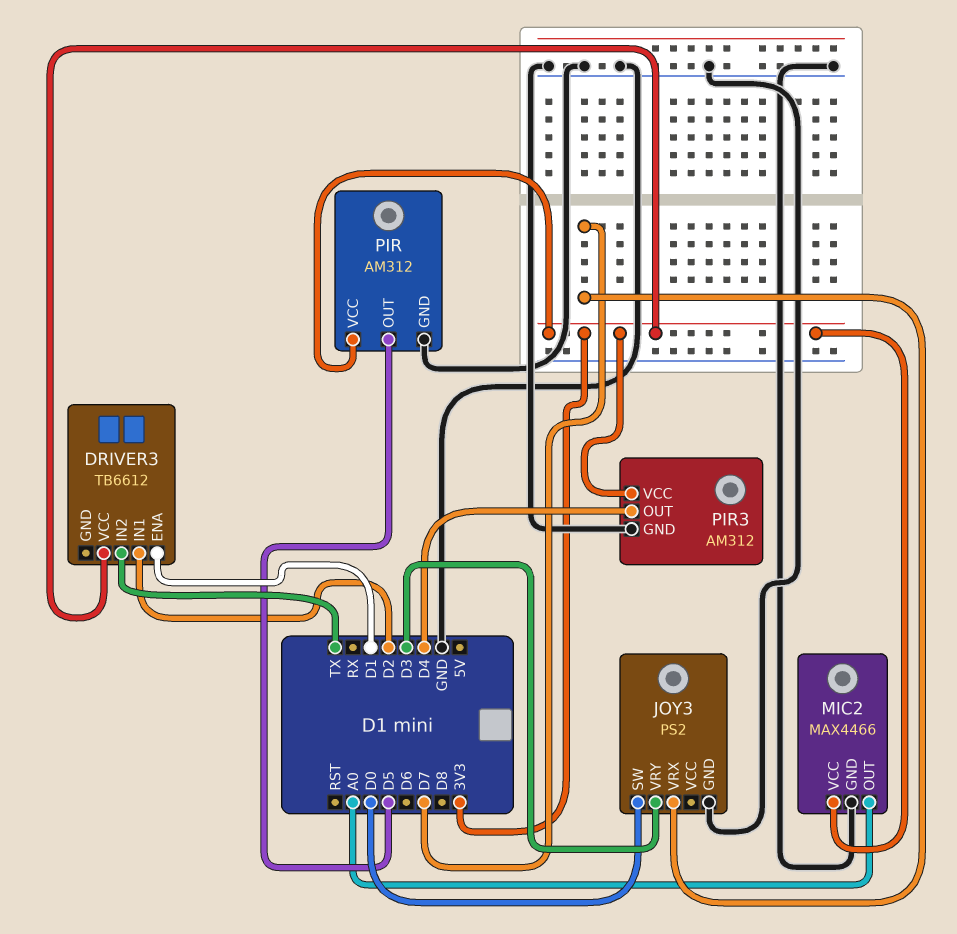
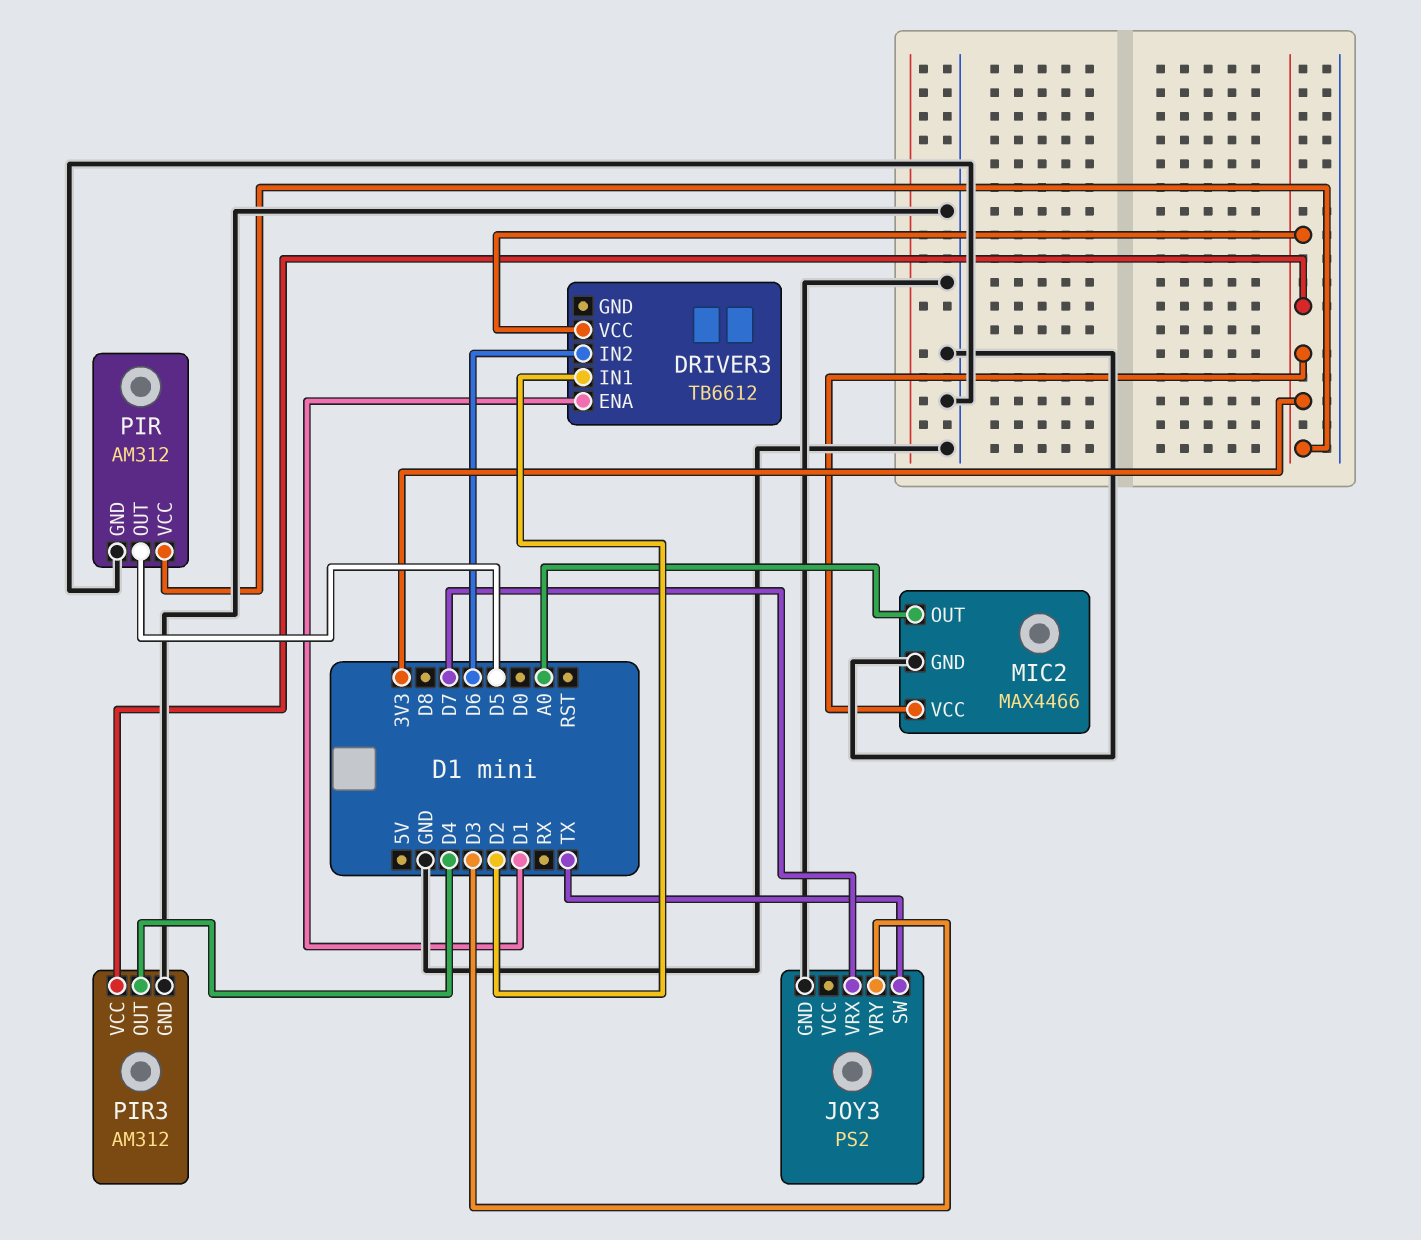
DRIVER3 pin IN2: TX -> D6
JOY3 pin SW: D0 -> TX

